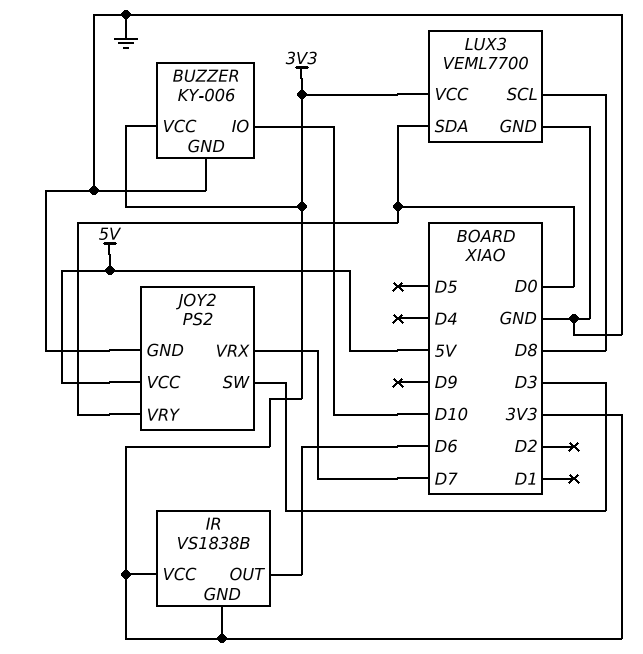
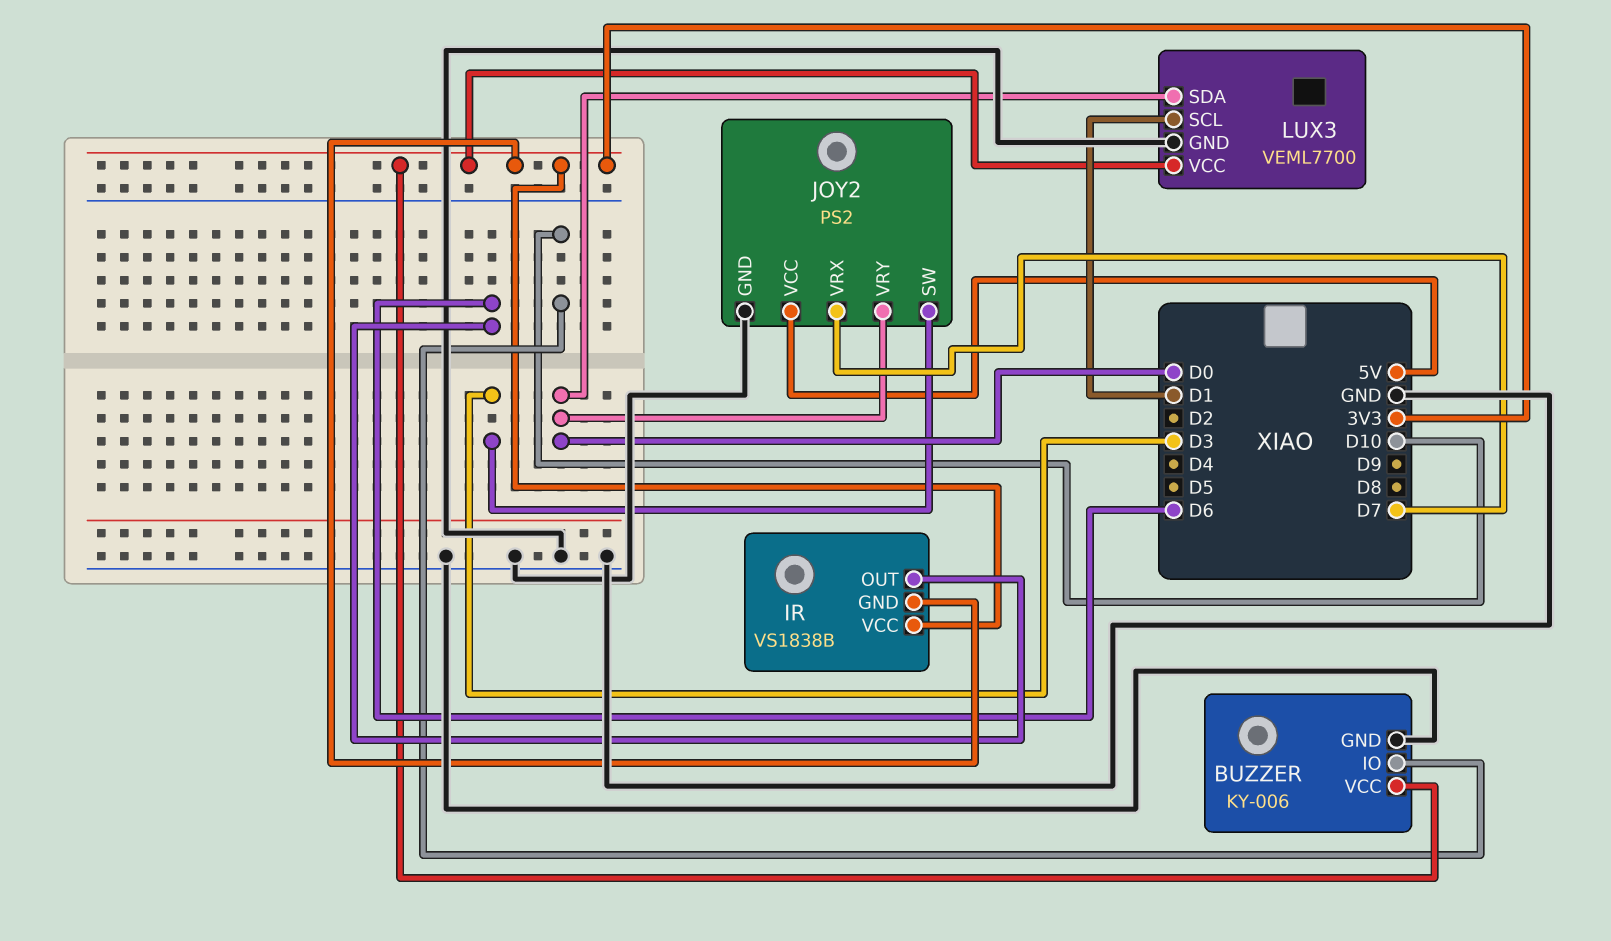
LUX3 pin SCL: D8 -> D1

